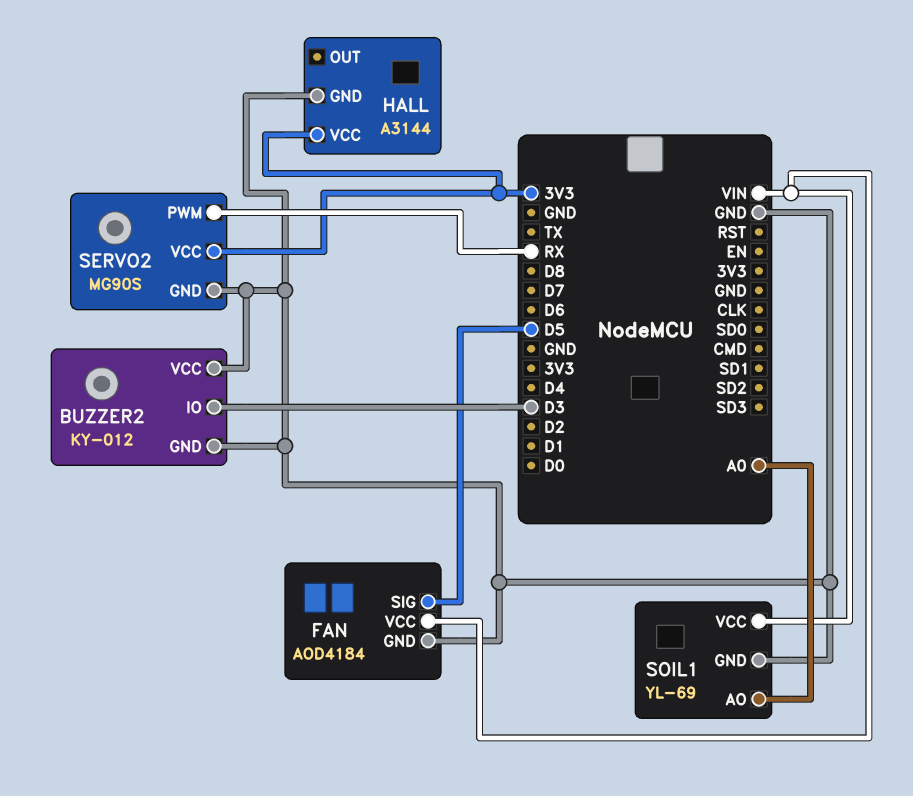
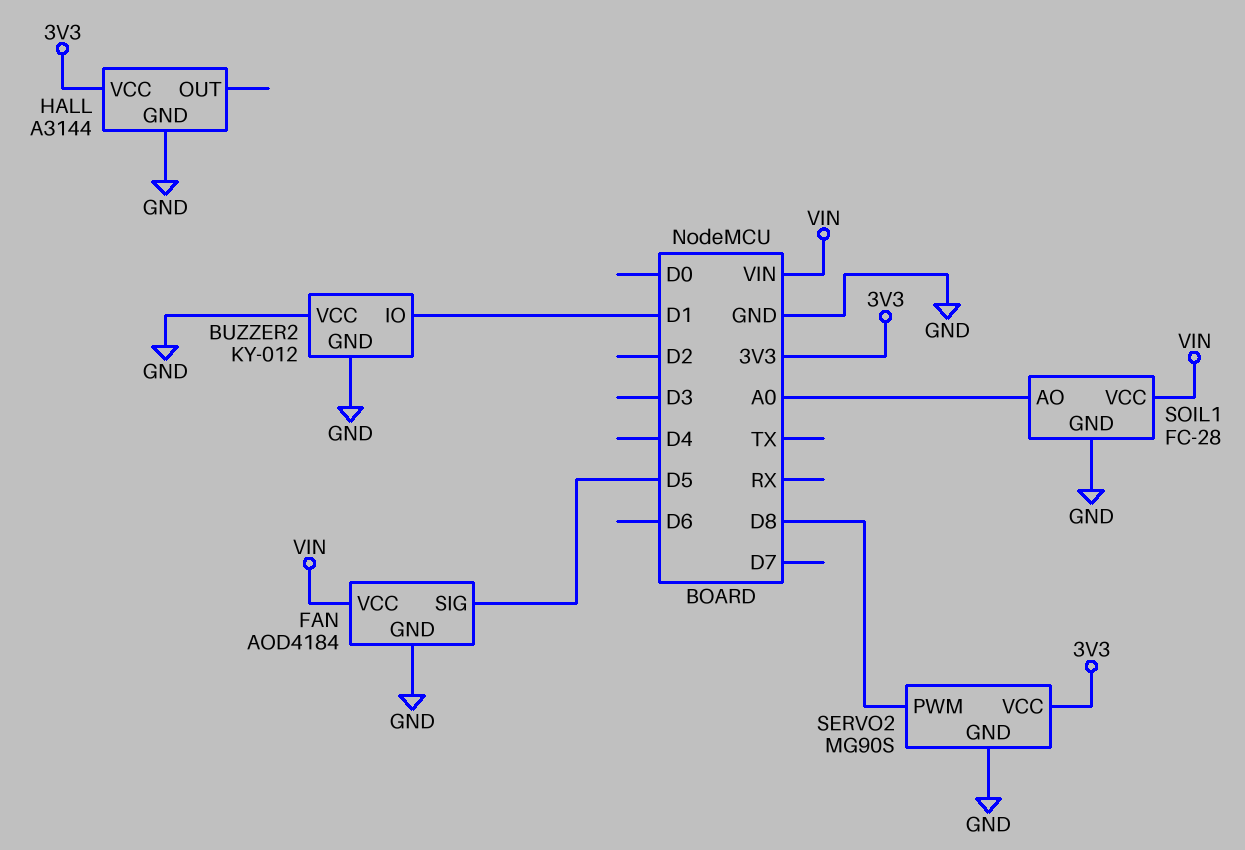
BUZZER2 pin IO: D3 -> D1
SERVO2 pin PWM: RX -> D8
SOIL1: YL-69 -> FC-28

